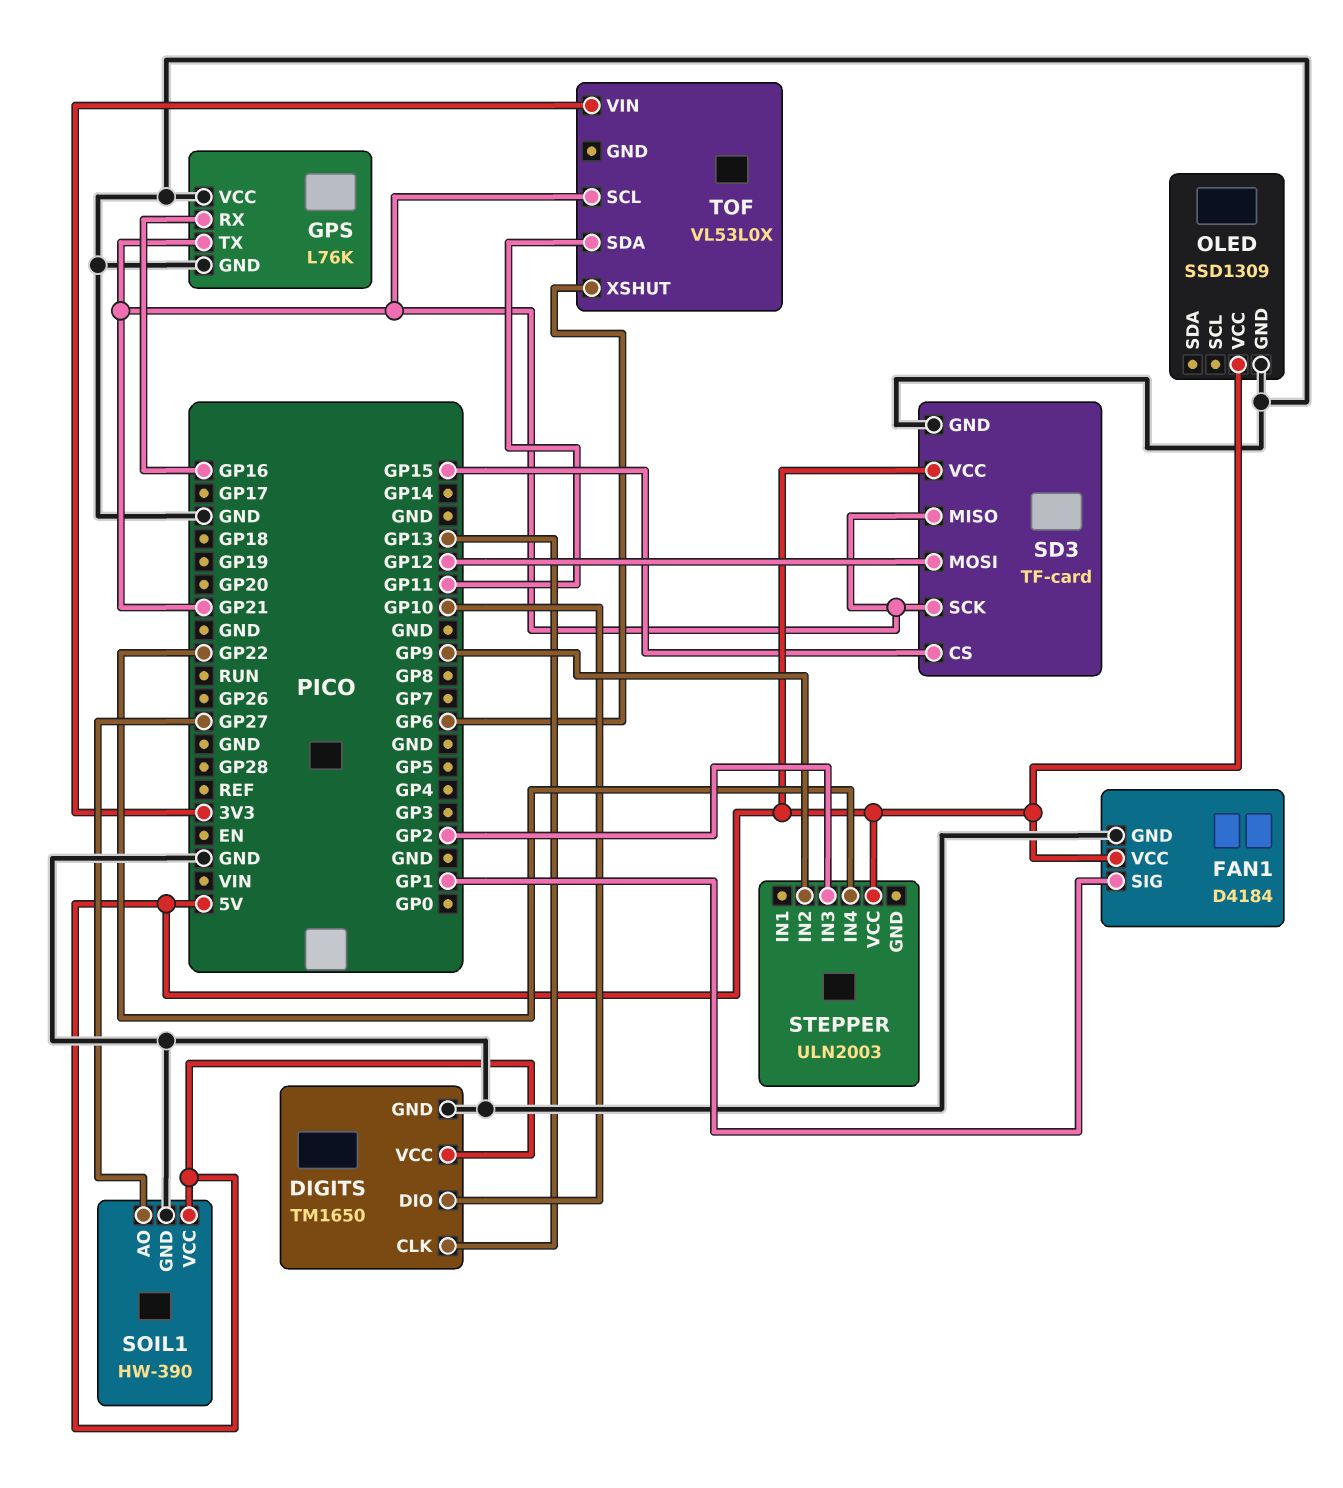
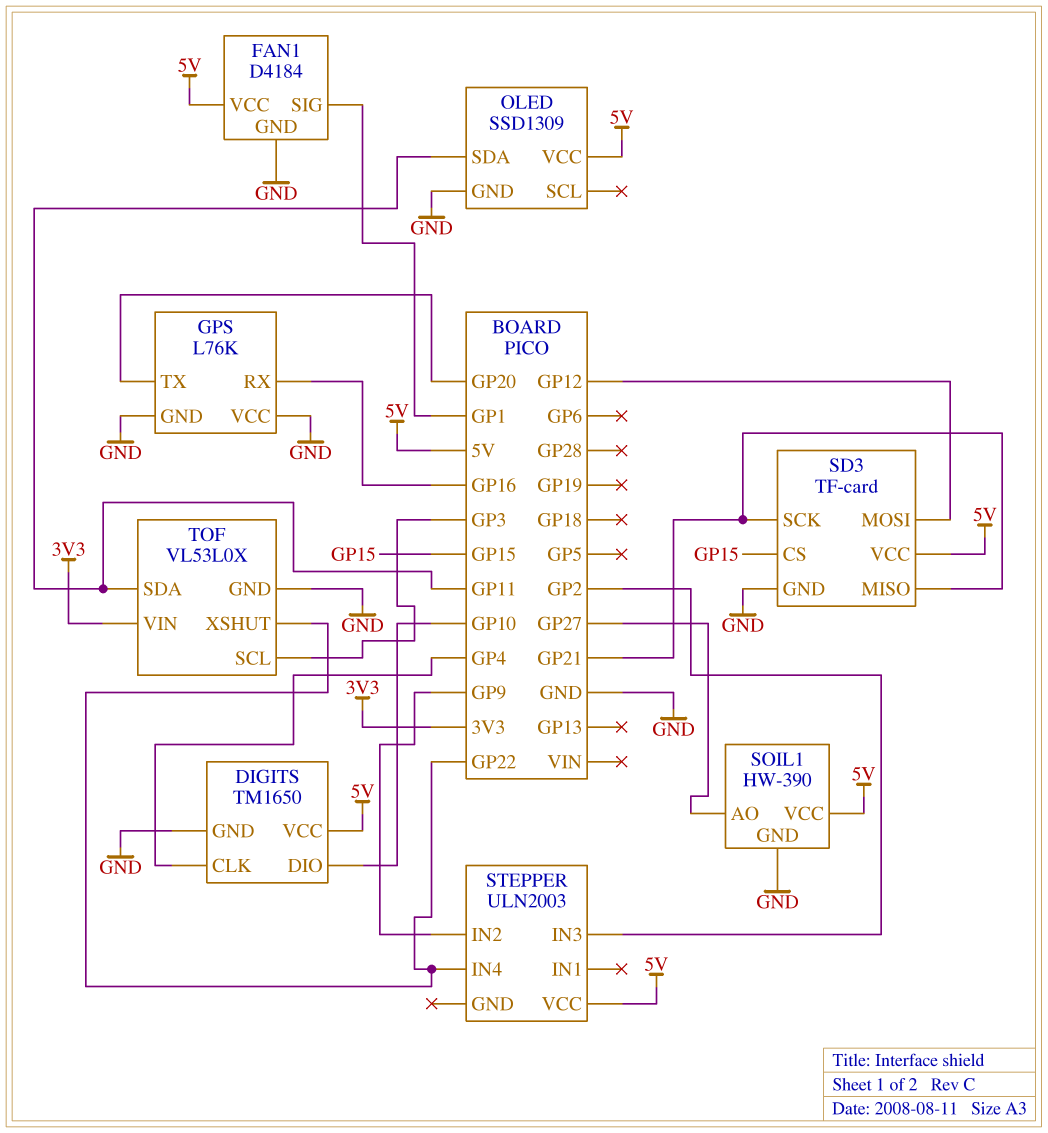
DIGITS pin CLK: GP13 -> GP4
GPS pin TX: GP21 -> GP20
OLED pin SDA: none -> GP11
TOF pin GND: none -> GND
TOF pin SCL: GP21 -> GP3
TOF pin XSHUT: GP6 -> GP22

